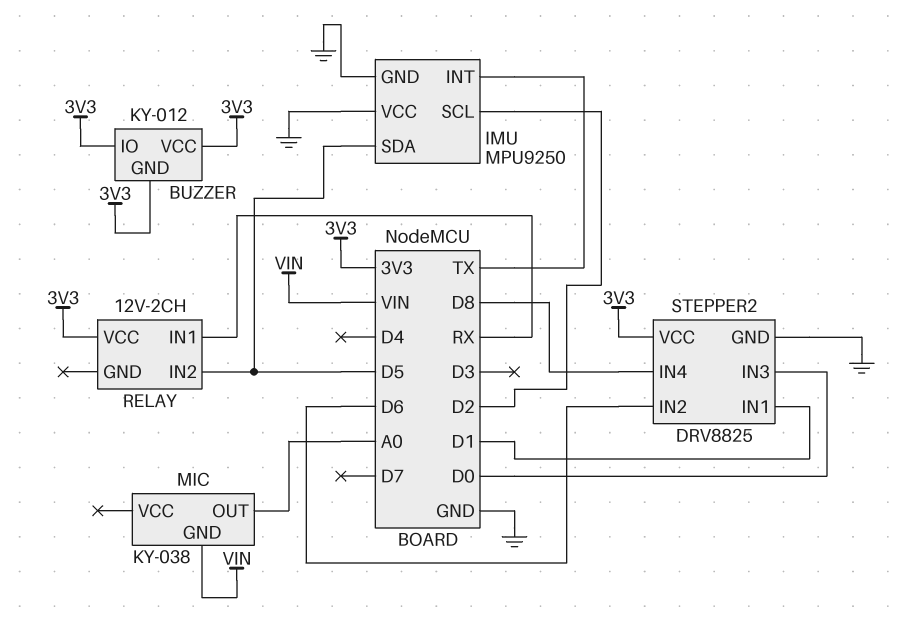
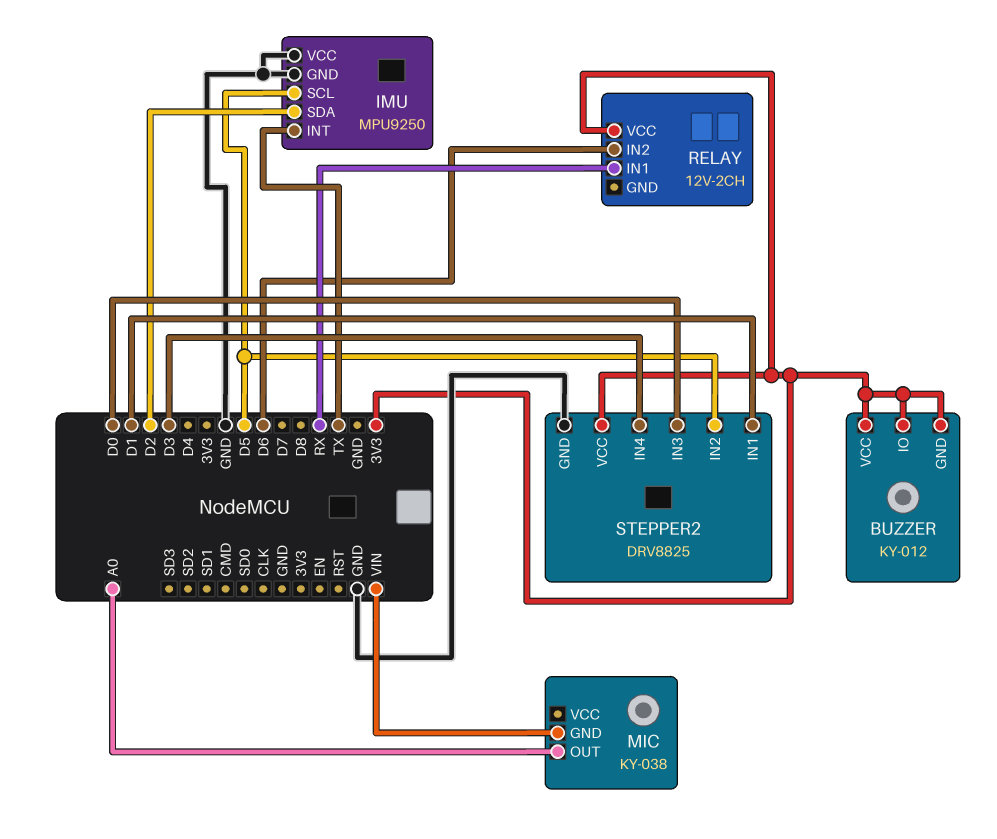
IMU pin SCL: D2 -> D5
IMU pin SDA: D5 -> D2
RELAY pin IN2: D5 -> D6
STEPPER2 pin IN2: D6 -> D5
STEPPER2 pin IN4: D8 -> D3

